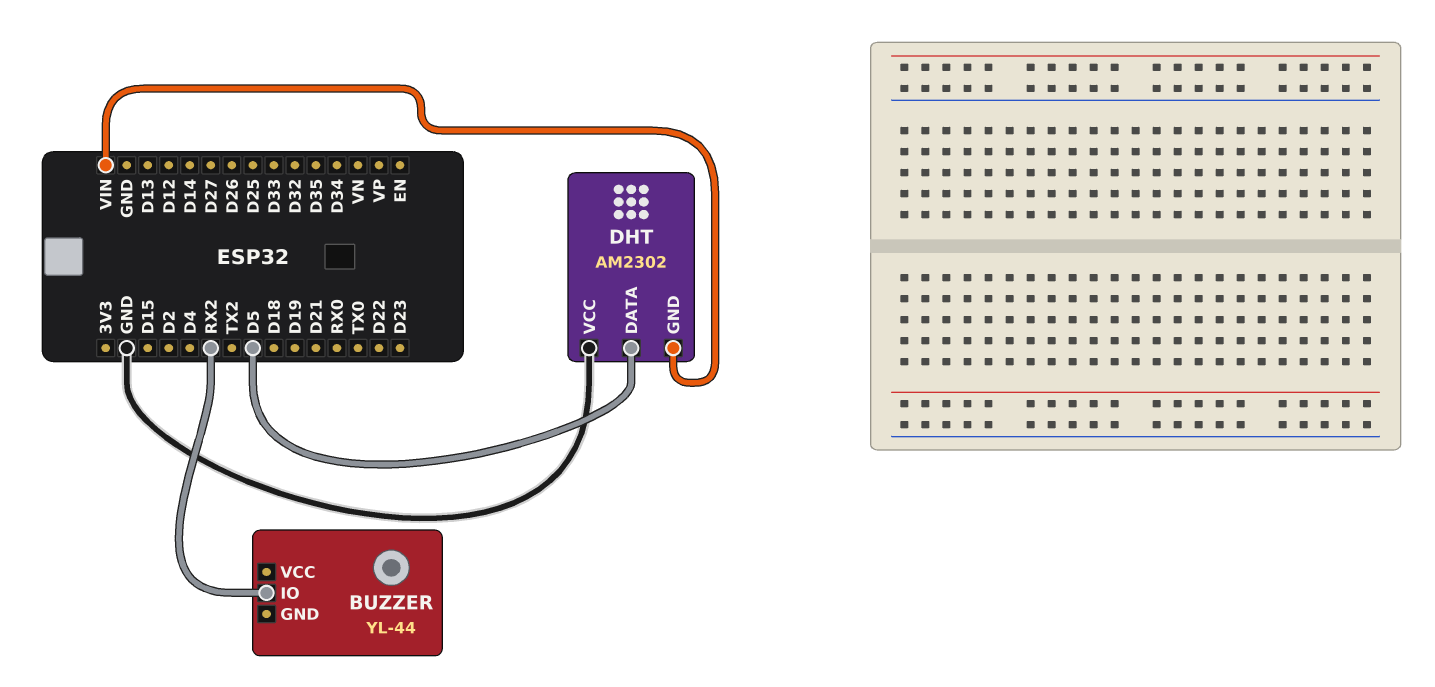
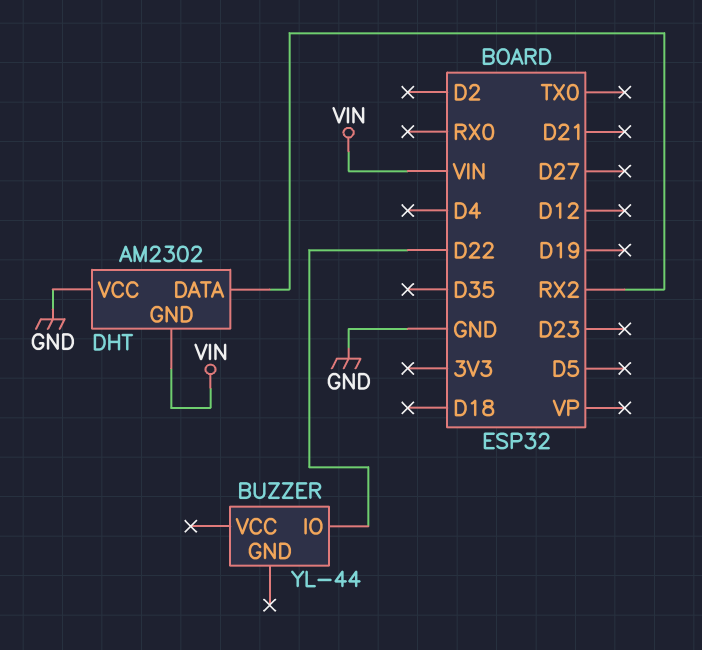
BUZZER pin IO: RX2 -> D22
DHT pin DATA: D5 -> RX2

